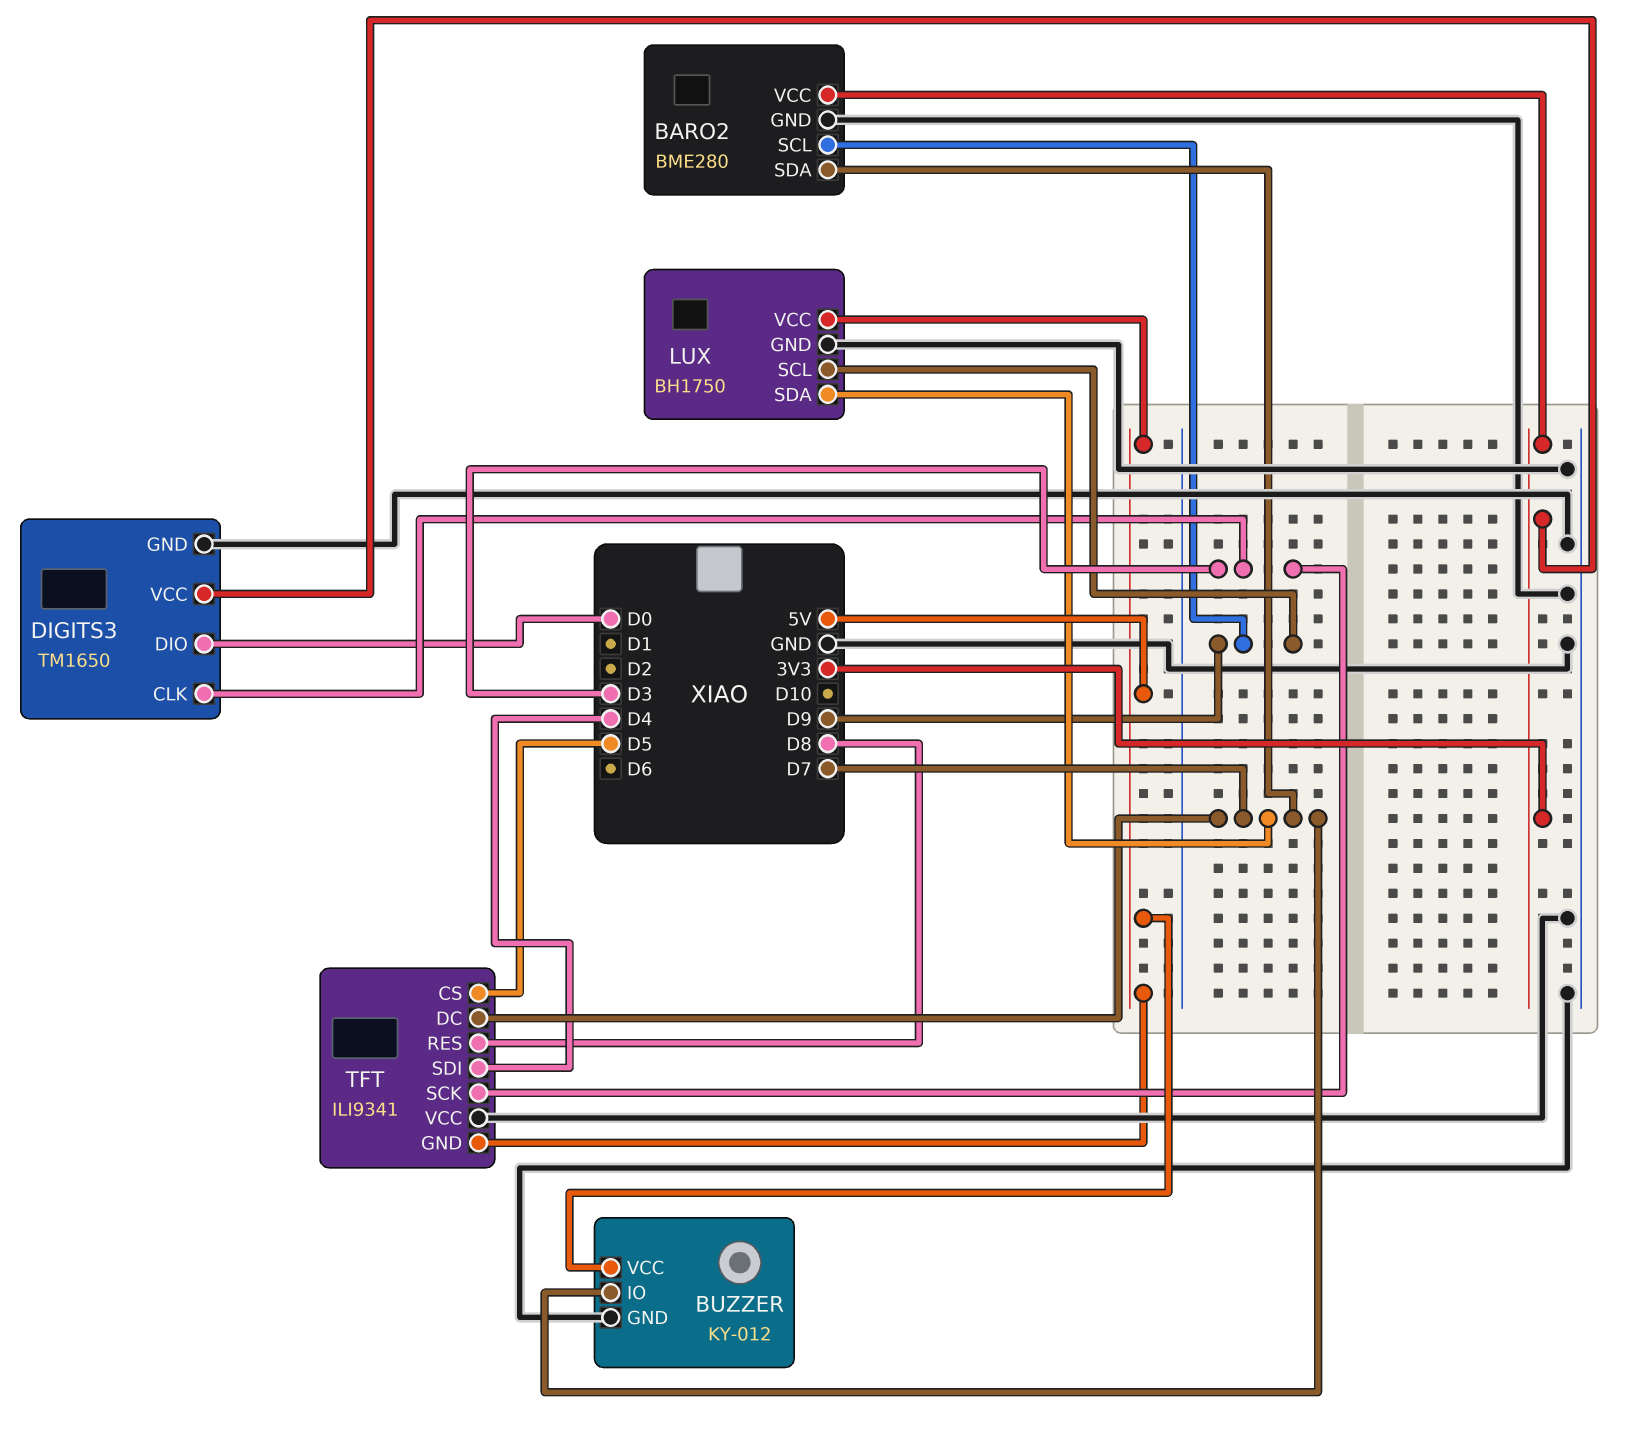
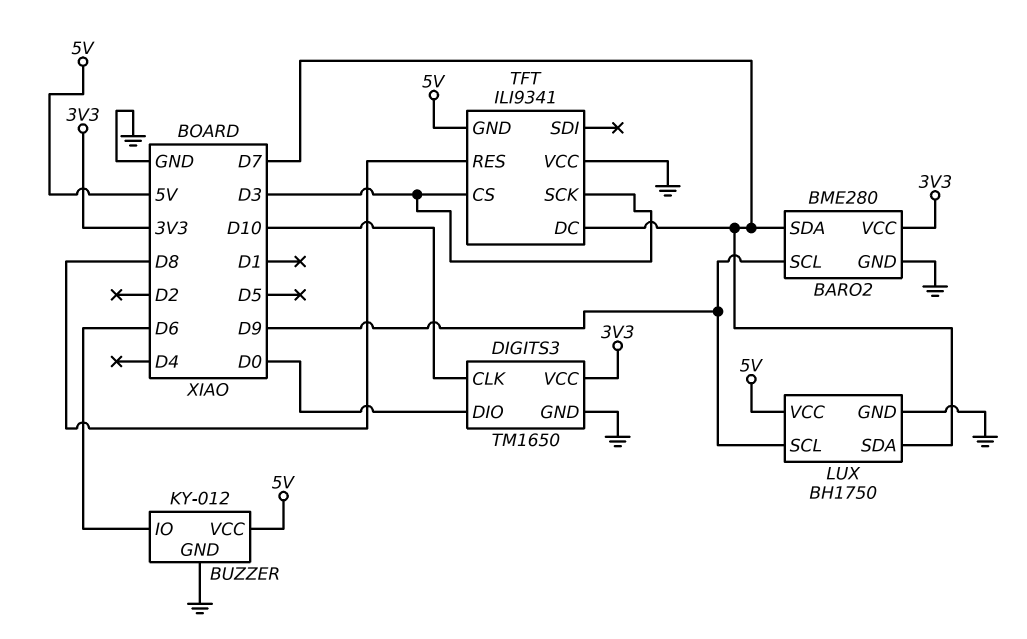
BUZZER pin IO: D7 -> D6
DIGITS3 pin CLK: D3 -> D10
TFT pin CS: D5 -> D3
TFT pin SDI: D4 -> none

